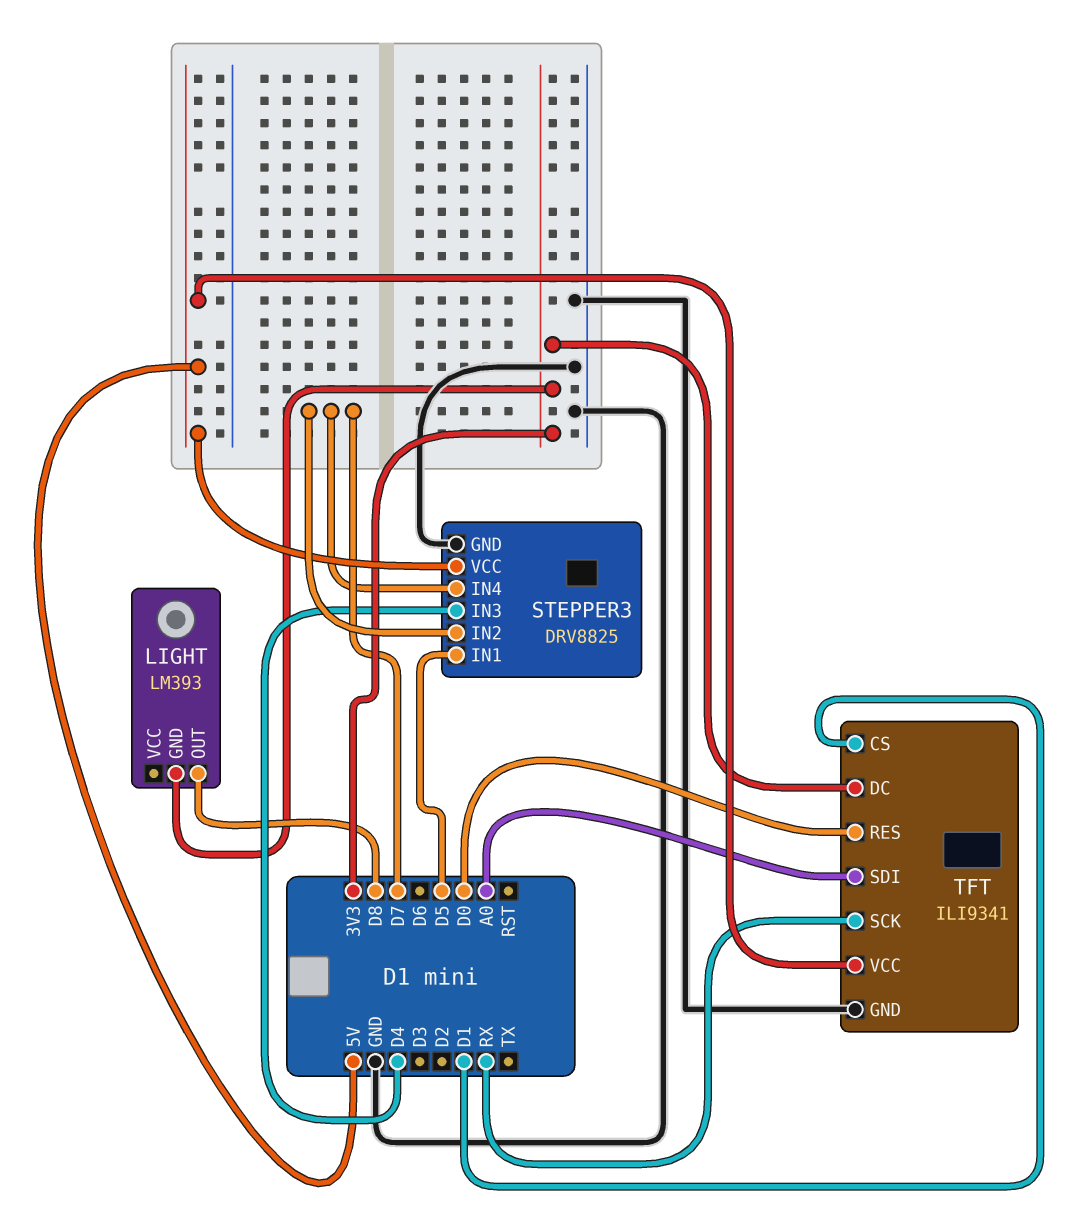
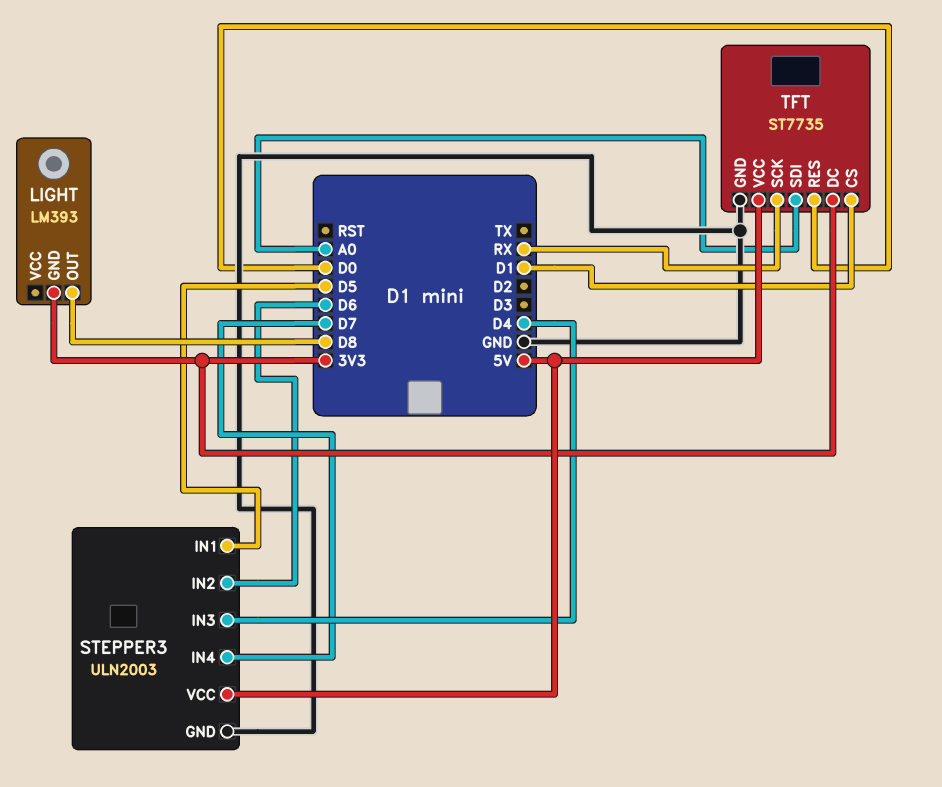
STEPPER3: DRV8825 -> ULN2003
STEPPER3 pin IN2: D7 -> D6
TFT: ILI9341 -> ST7735

